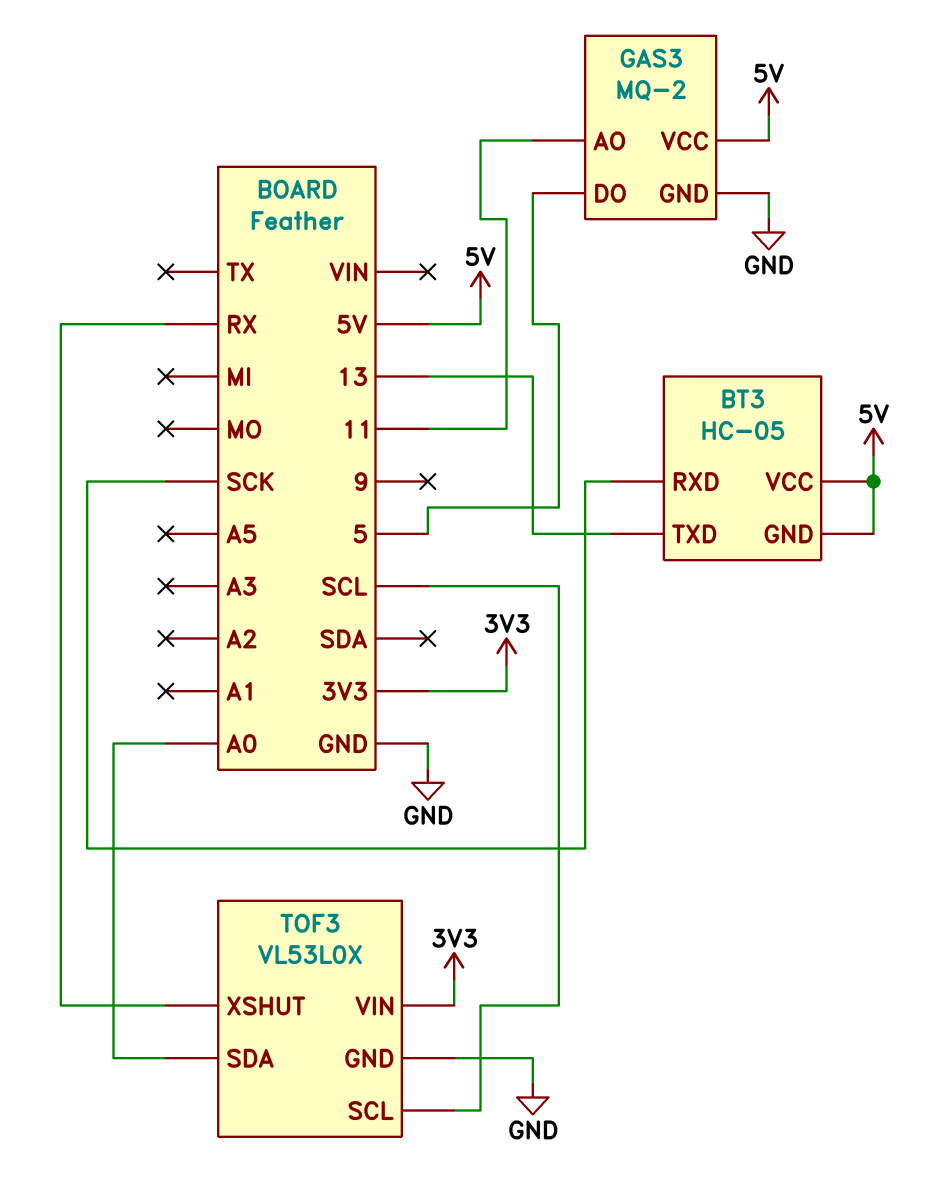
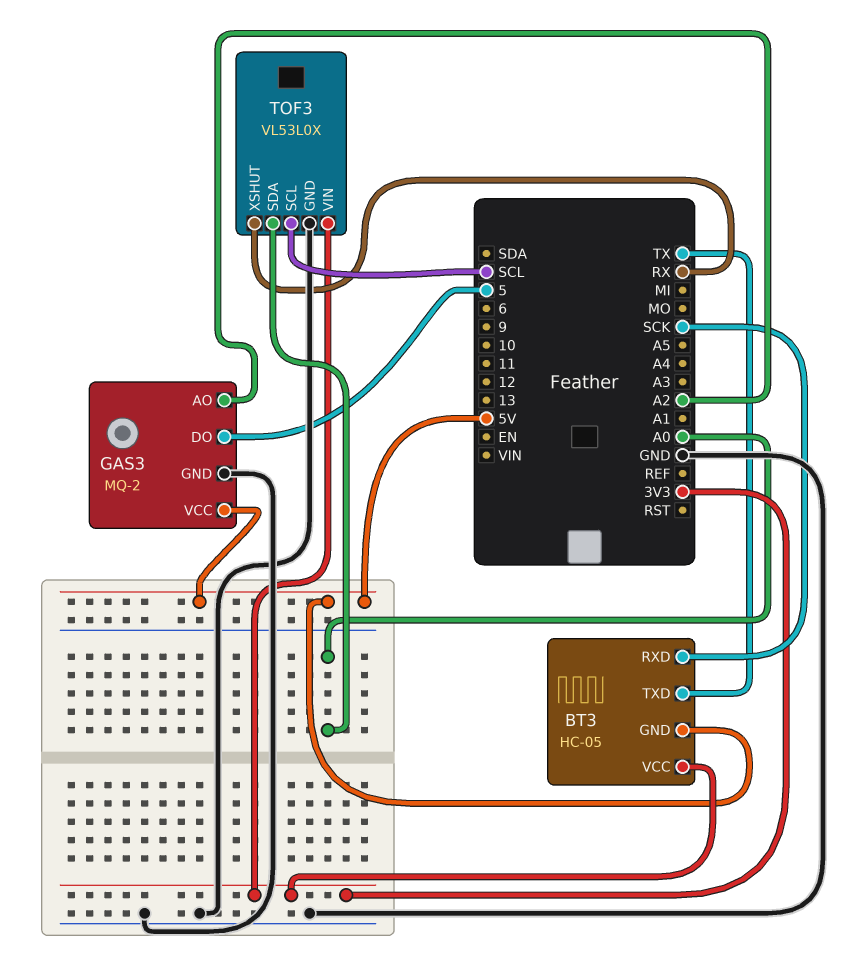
BT3 pin TXD: 13 -> TX
BT3 pin VCC: 5V -> 3V3
GAS3 pin AO: 11 -> A2

